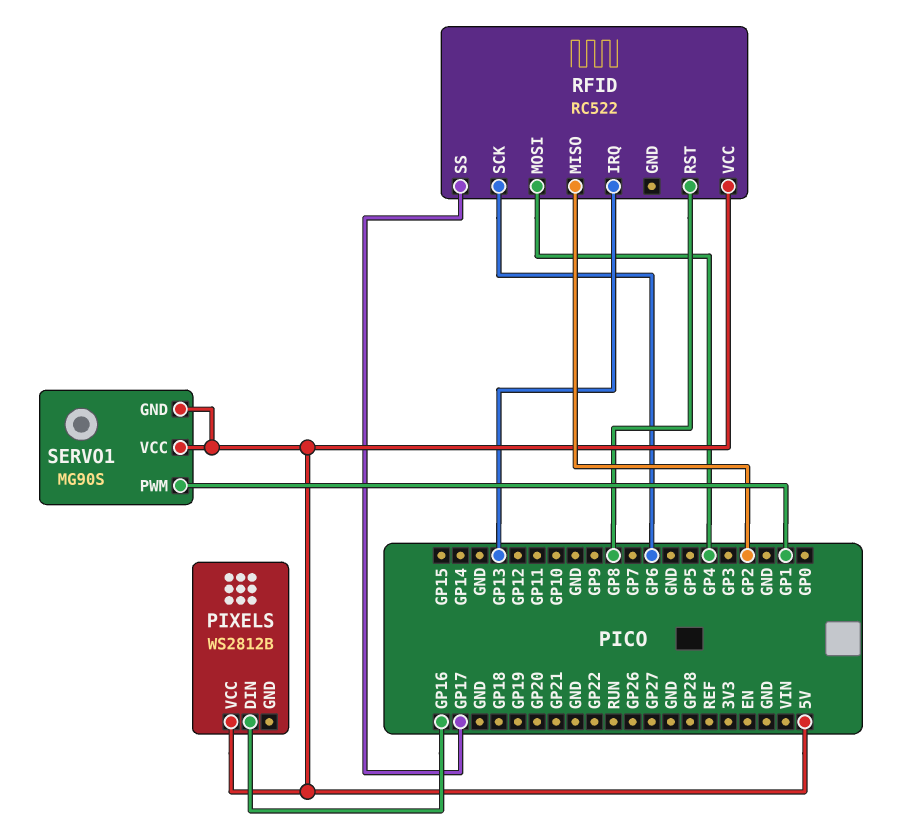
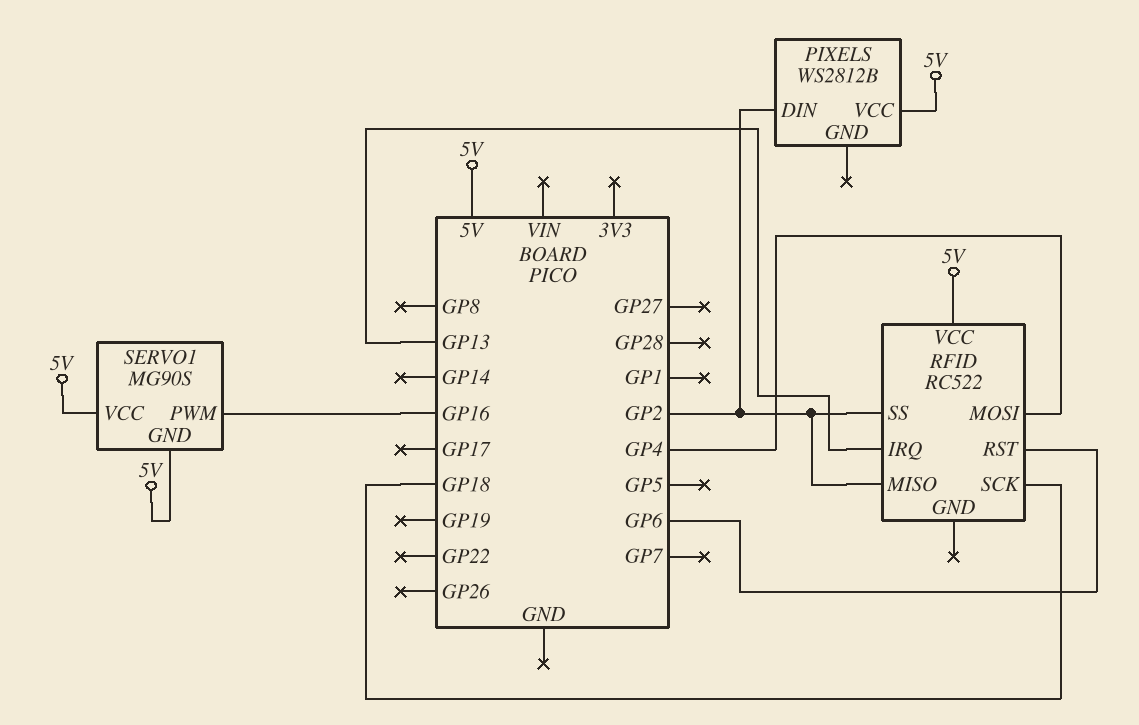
PIXELS pin DIN: GP16 -> GP2
RFID pin RST: GP8 -> GP6
RFID pin SCK: GP6 -> GP18
RFID pin SS: GP17 -> GP2
SERVO1 pin PWM: GP1 -> GP16

